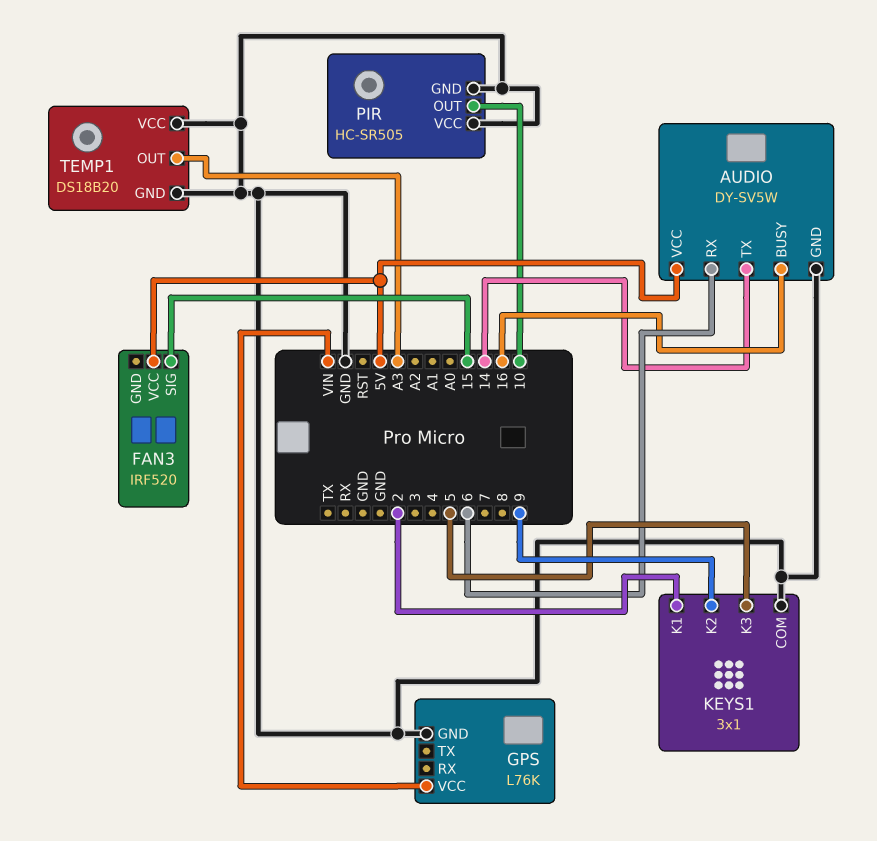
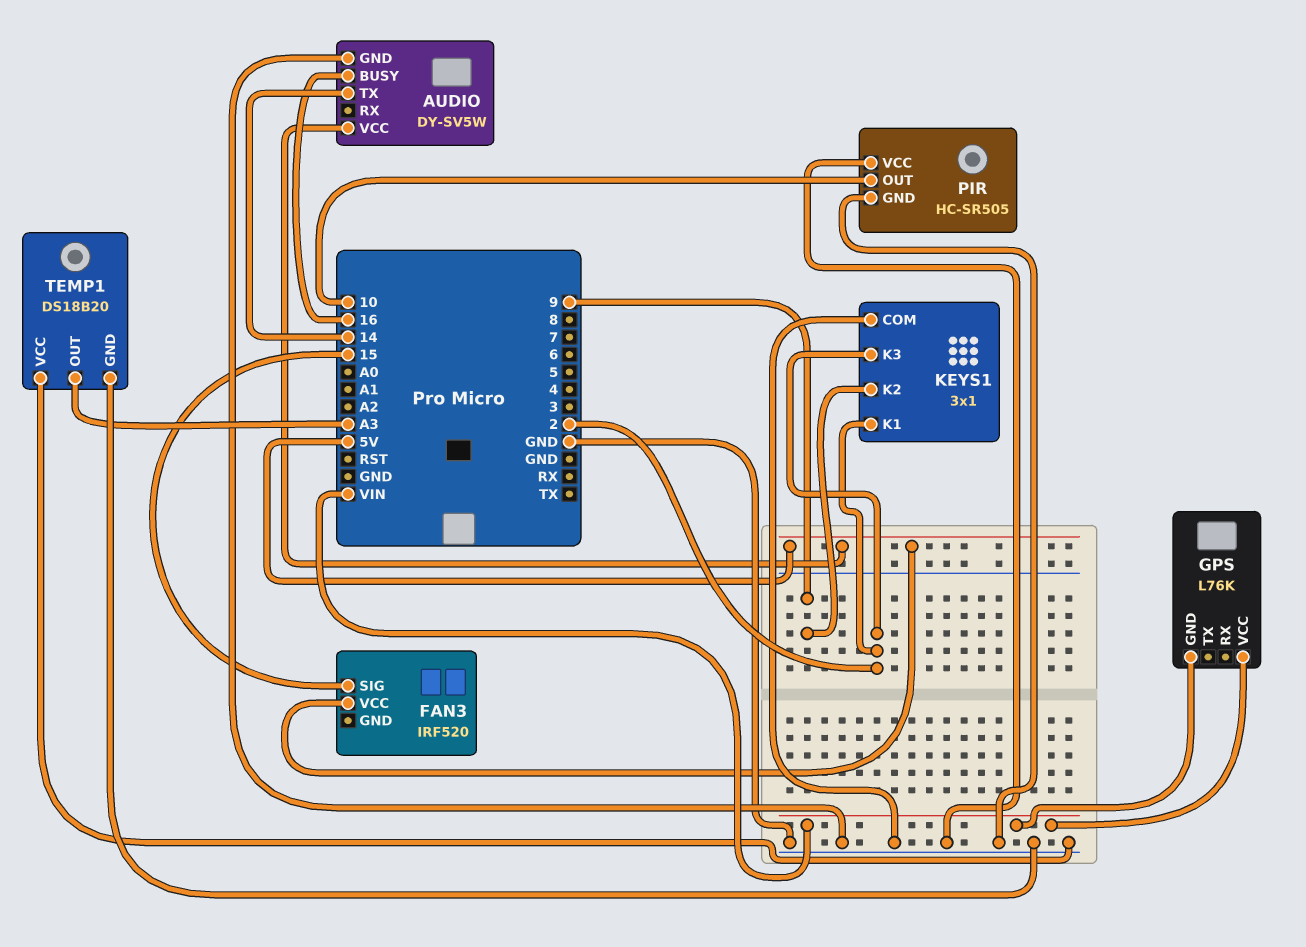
AUDIO pin RX: 6 -> none
GPS pin GND: GND -> VIN
KEYS1 pin K3: 5 -> 2

